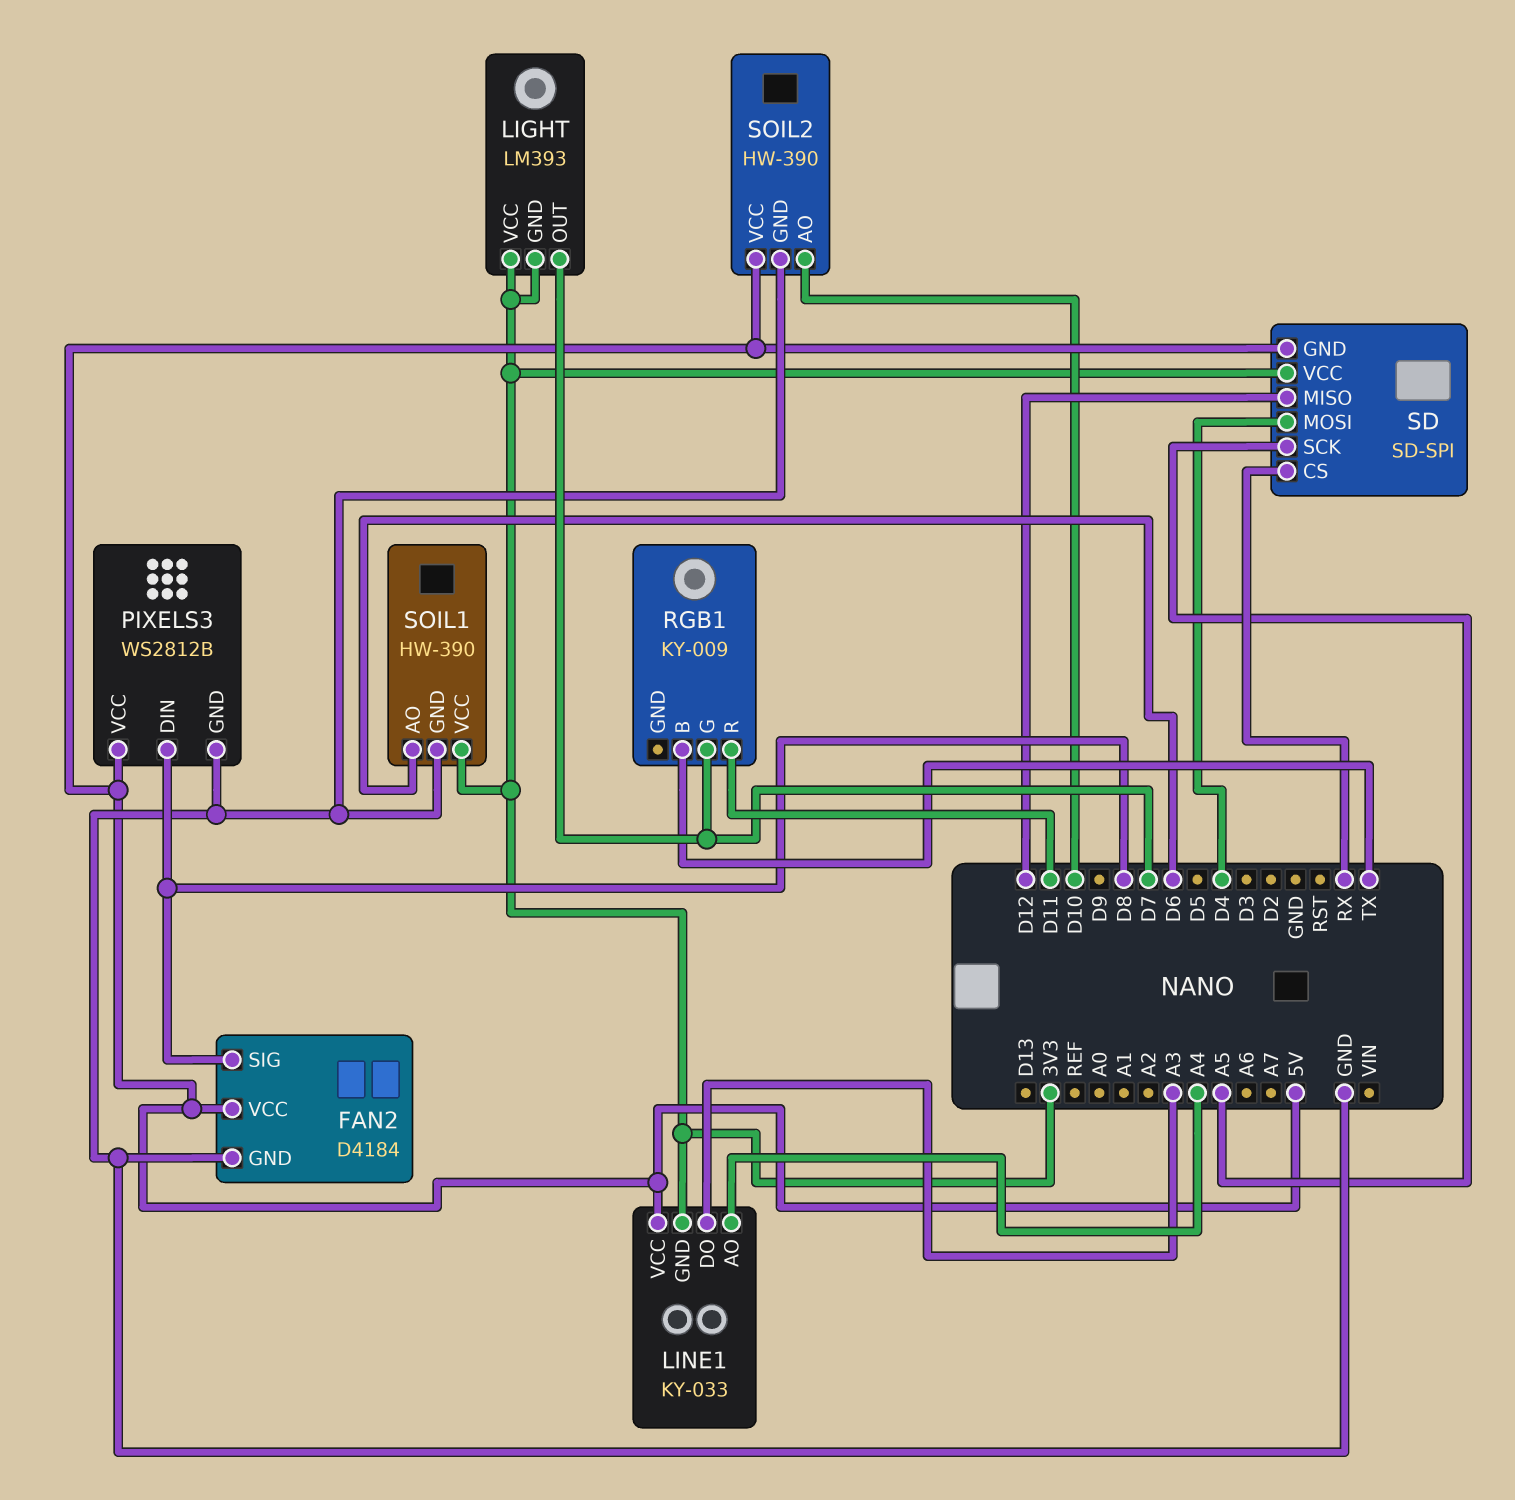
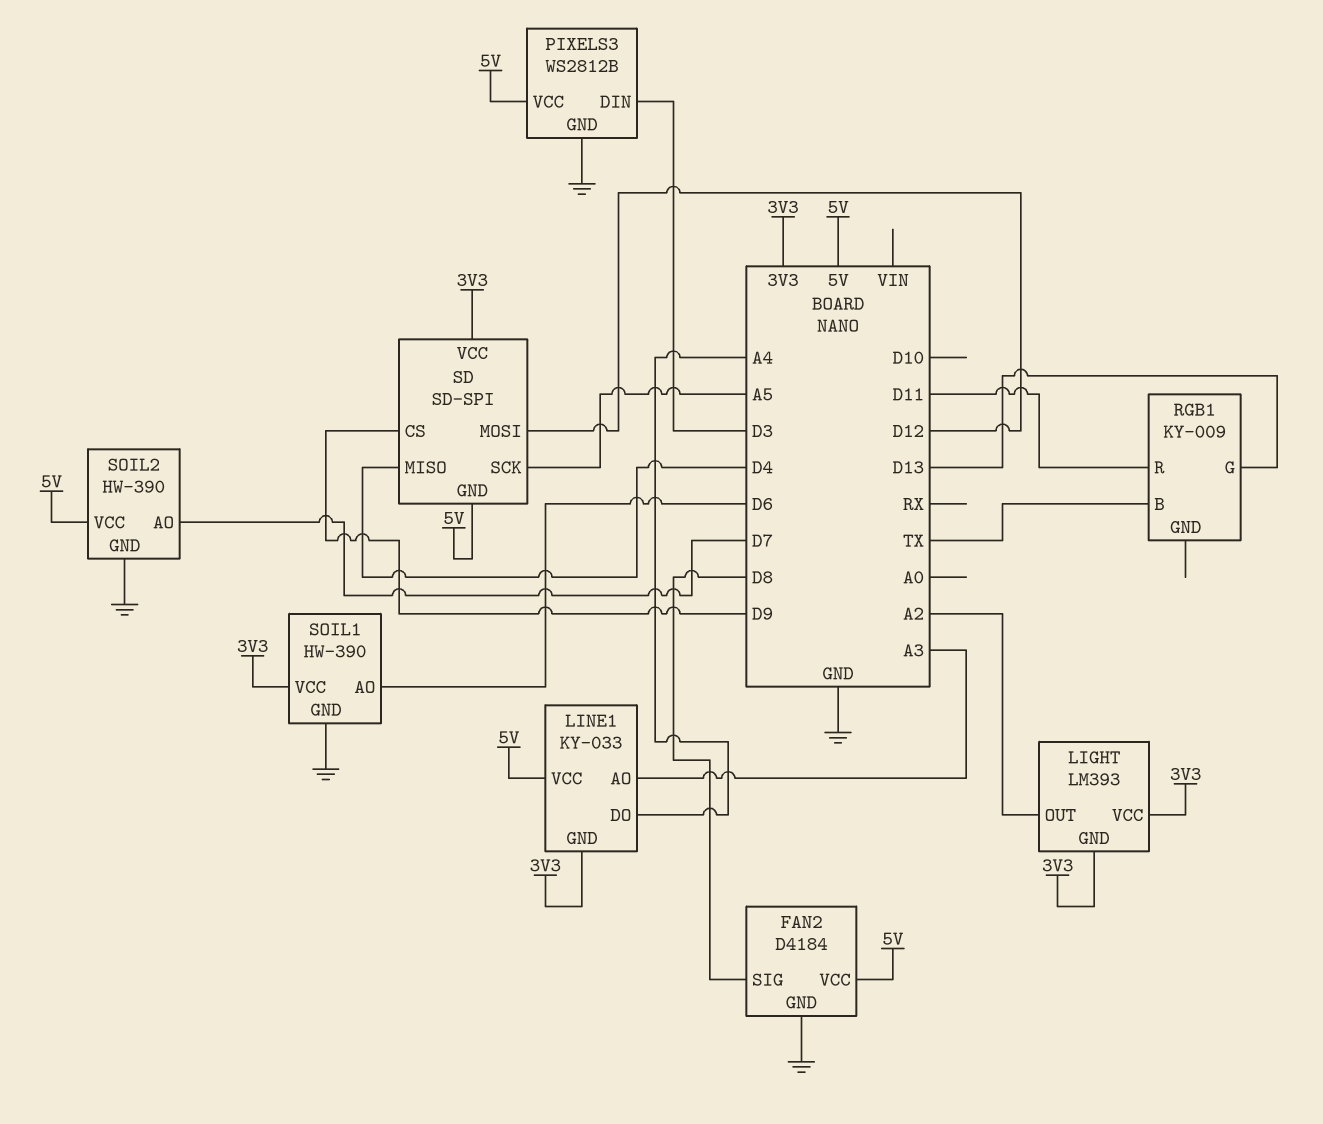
LIGHT pin OUT: D7 -> A2
LINE1 pin AO: A4 -> A3
LINE1 pin DO: A3 -> A4
PIXELS3 pin DIN: D8 -> D3
RGB1 pin G: D7 -> D13
SD pin CS: RX -> D9
SD pin MISO: D12 -> D4
SD pin MOSI: D4 -> D12
SOIL2 pin AO: D10 -> D7

